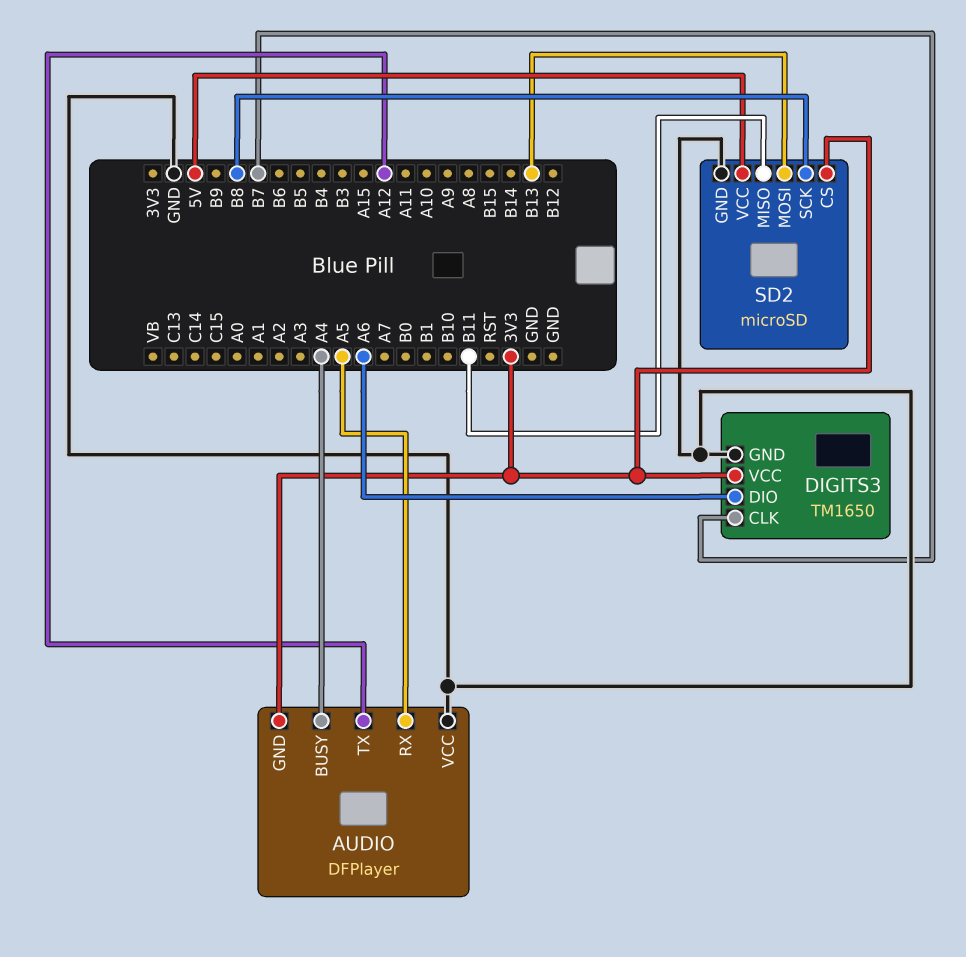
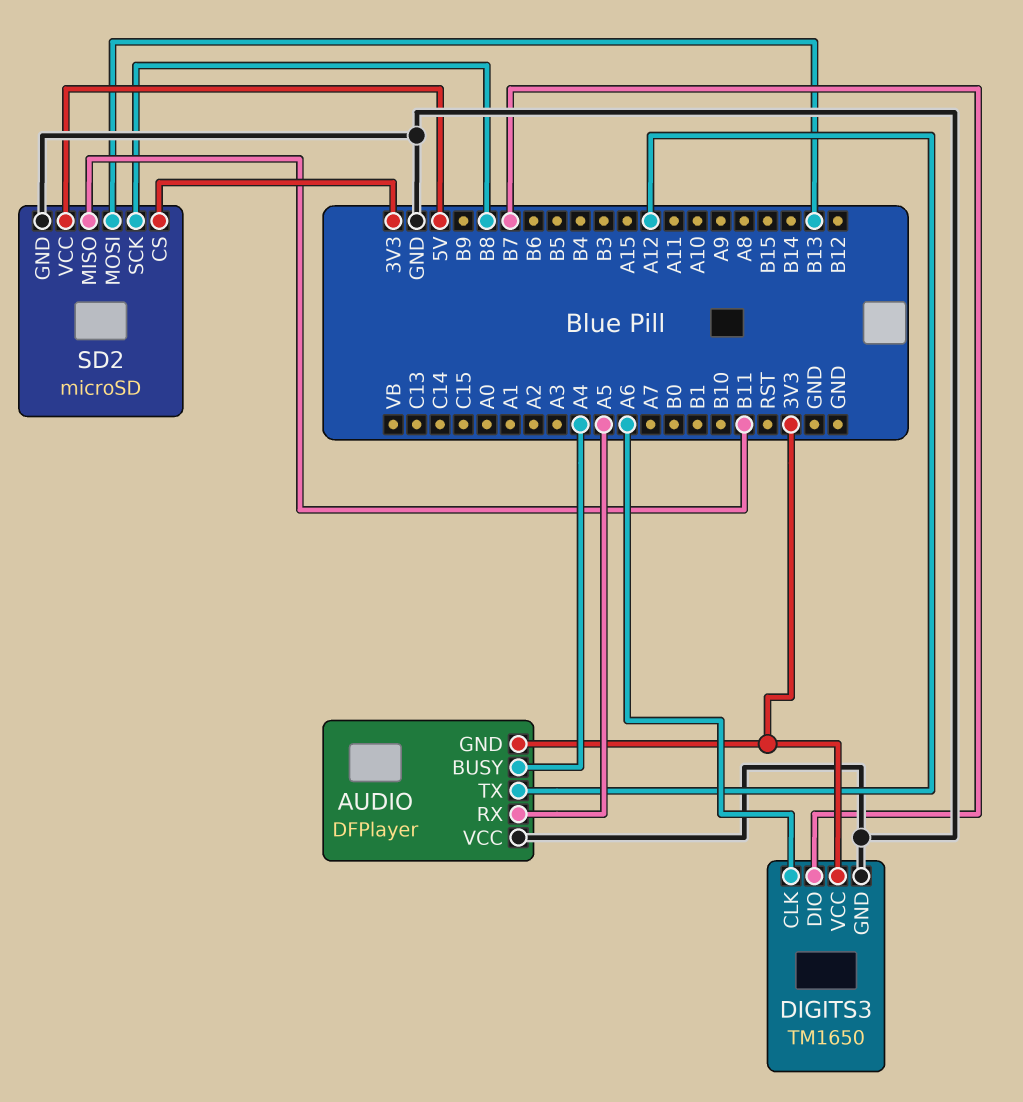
DIGITS3 pin CLK: B7 -> A6
DIGITS3 pin DIO: A6 -> B7

